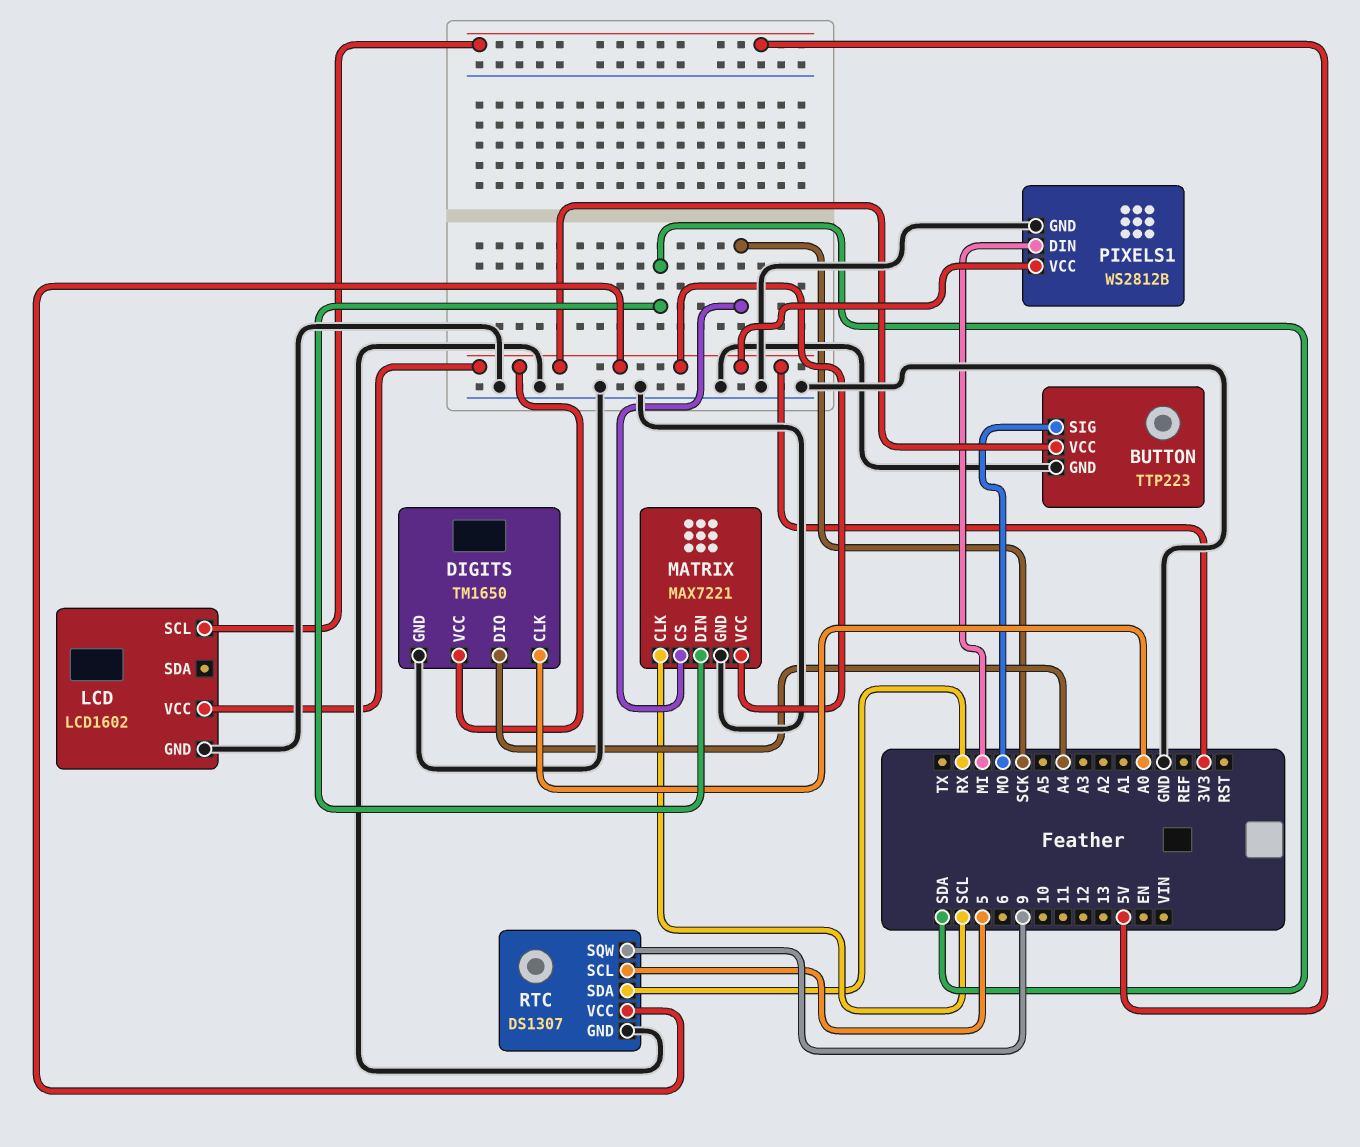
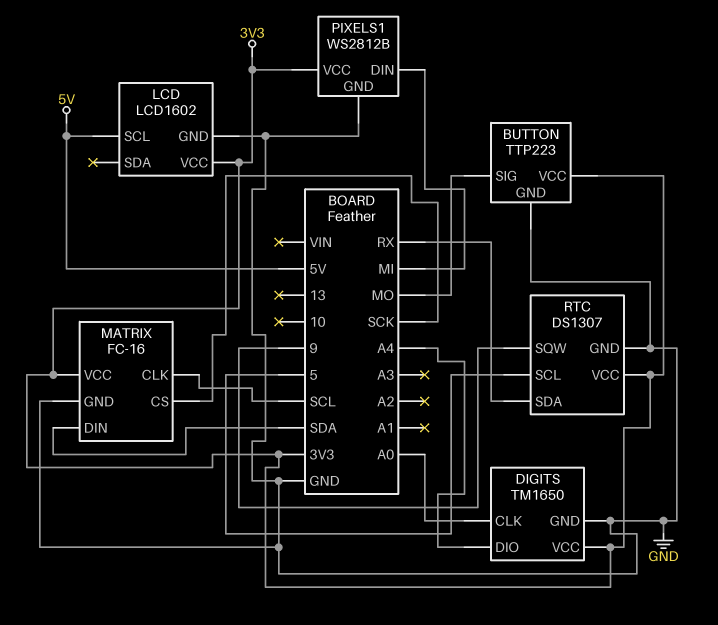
MATRIX: MAX7221 -> FC-16

